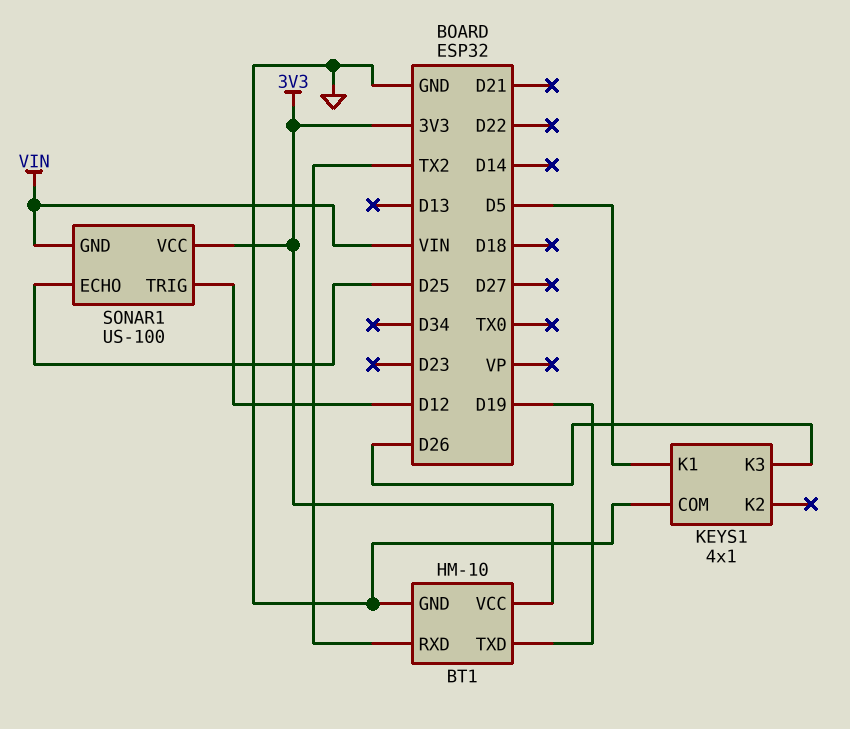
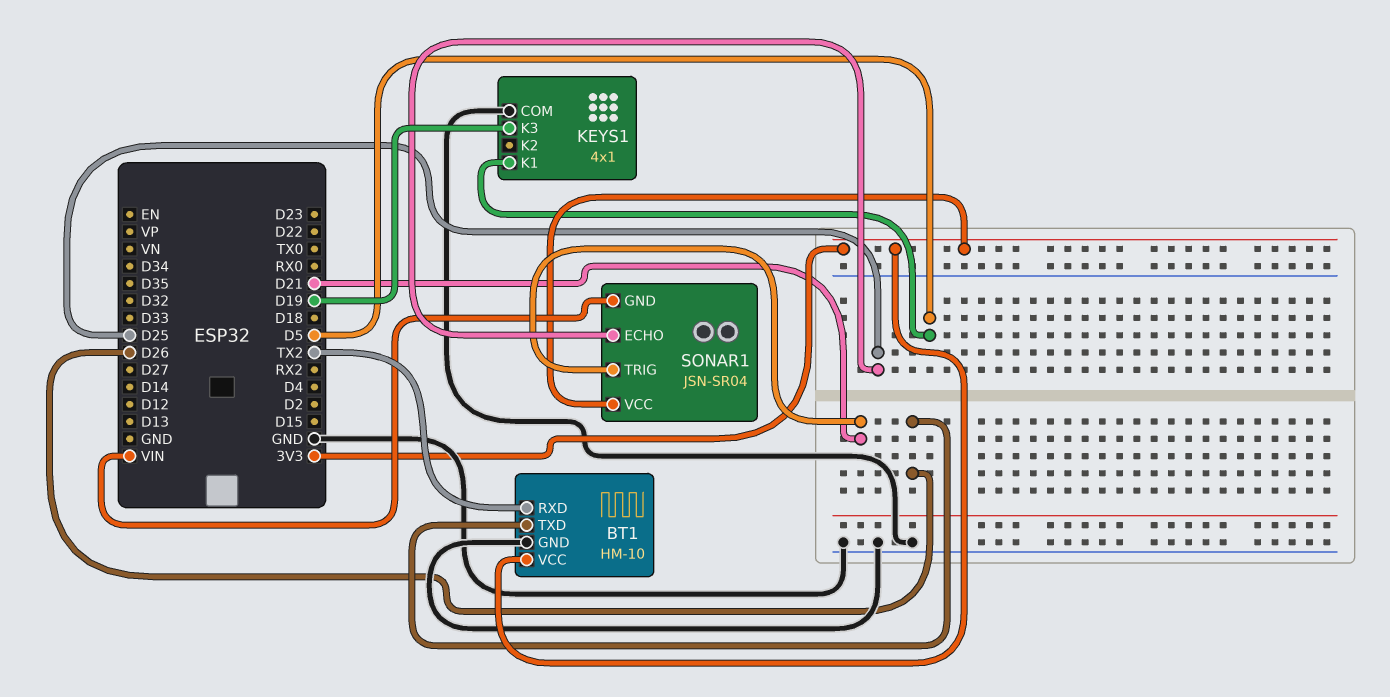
BT1 pin TXD: D19 -> D26
KEYS1 pin K3: D26 -> D19
SONAR1: US-100 -> JSN-SR04
SONAR1 pin TRIG: D12 -> D21

